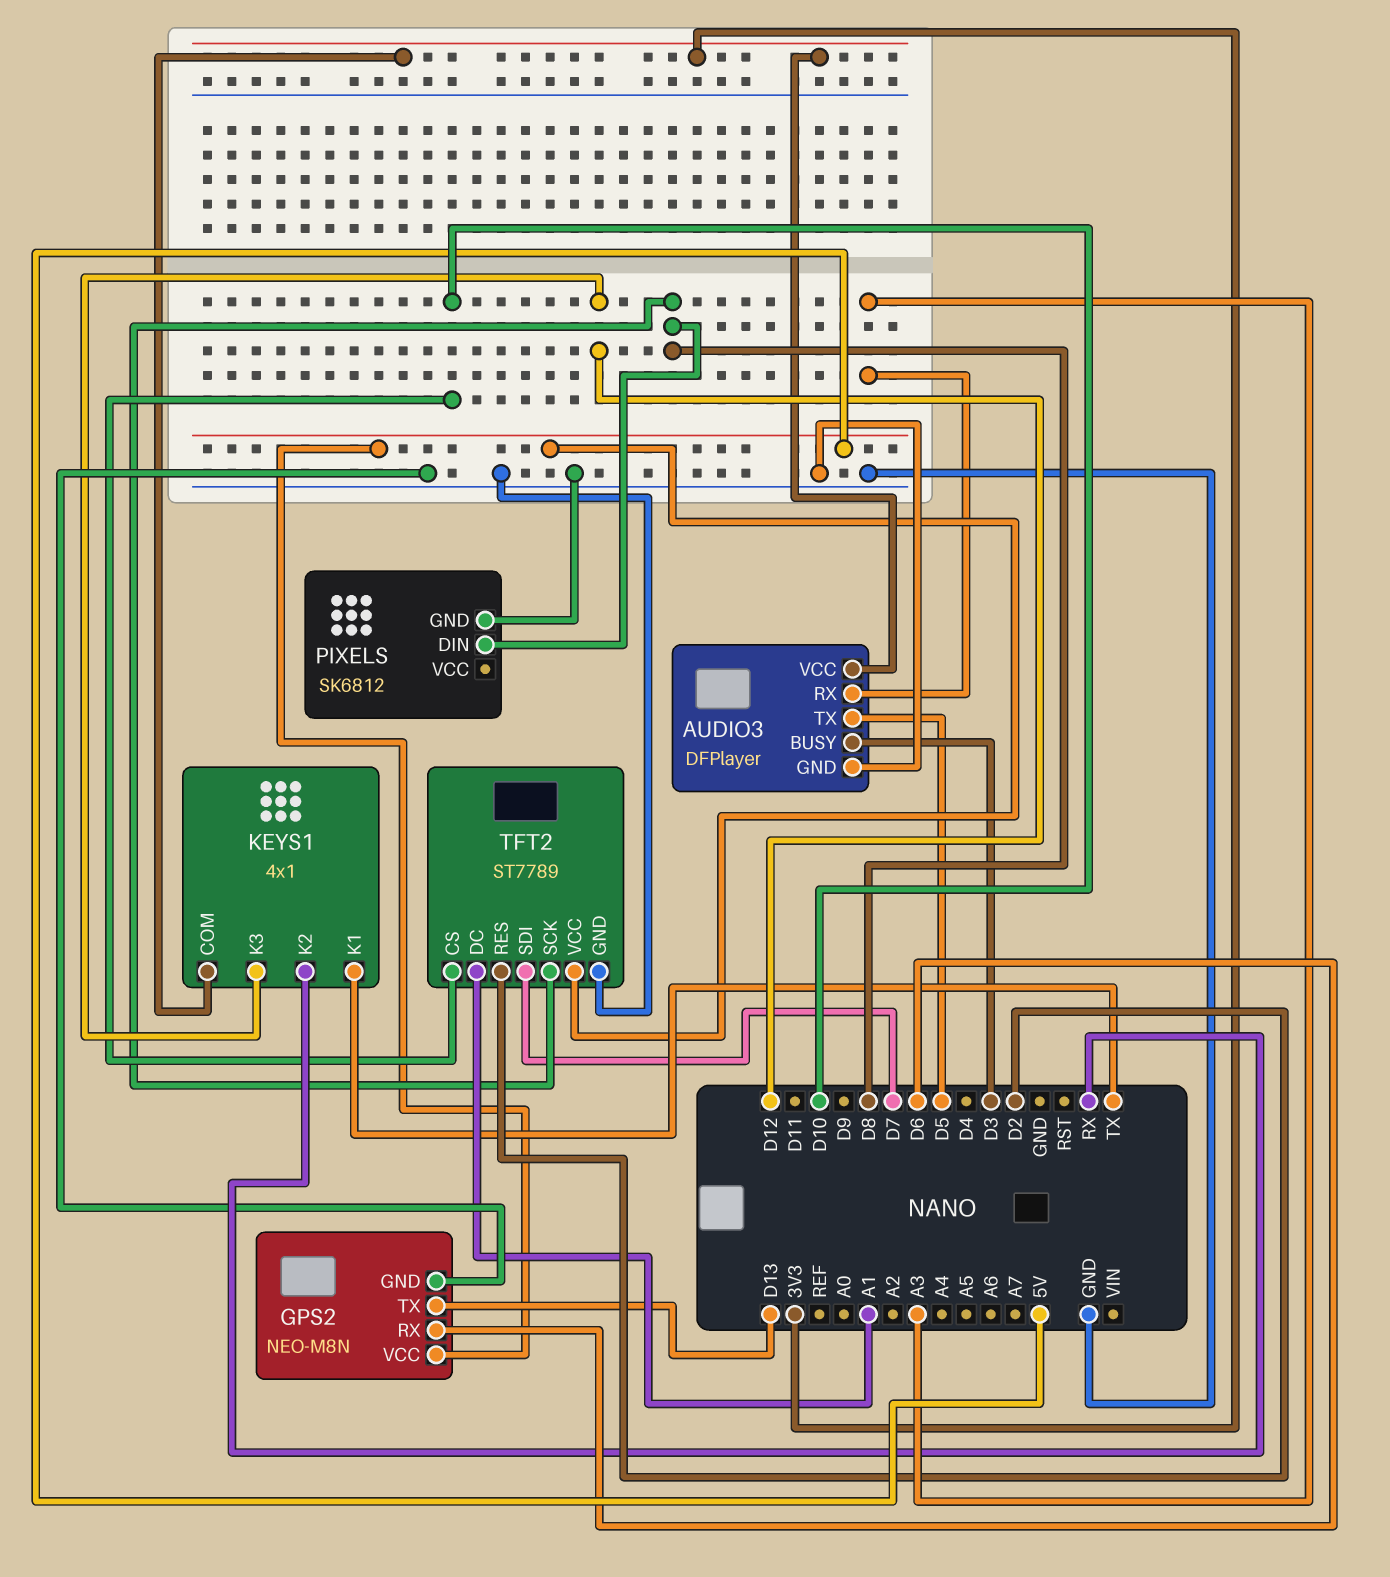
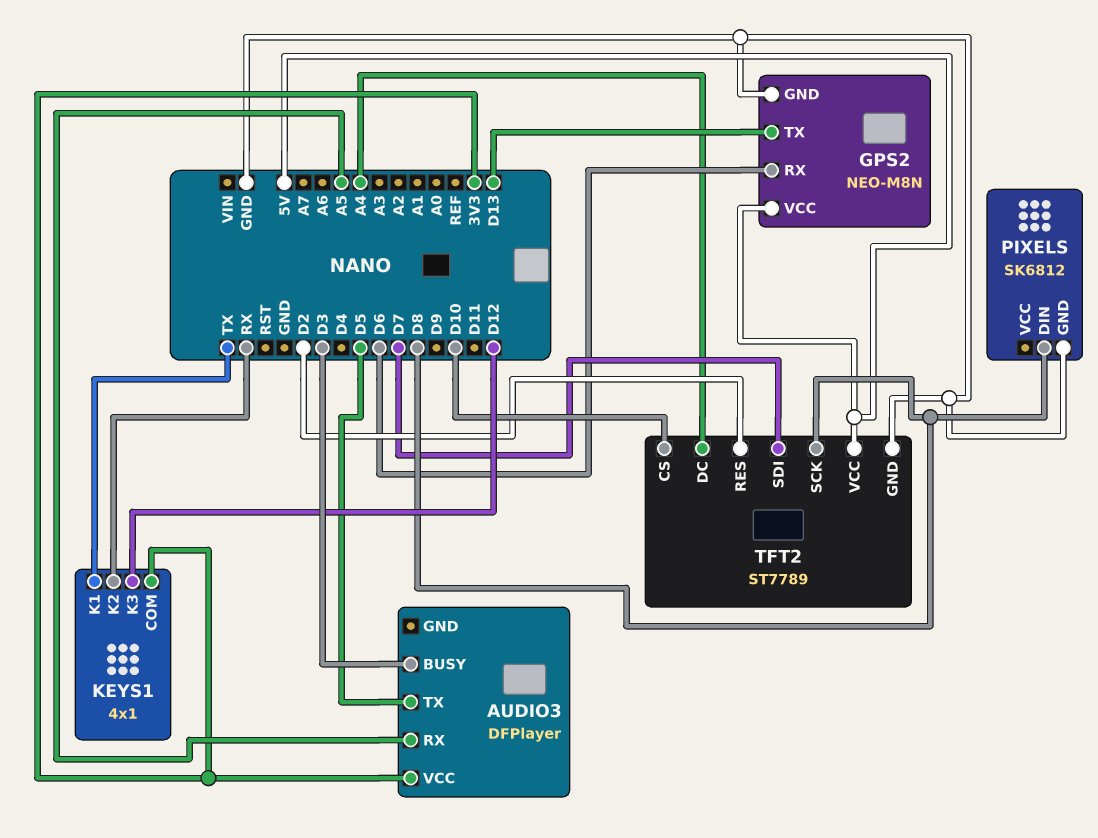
AUDIO3 pin GND: GND -> none
AUDIO3 pin RX: A3 -> A5
TFT2 pin DC: A1 -> A4

